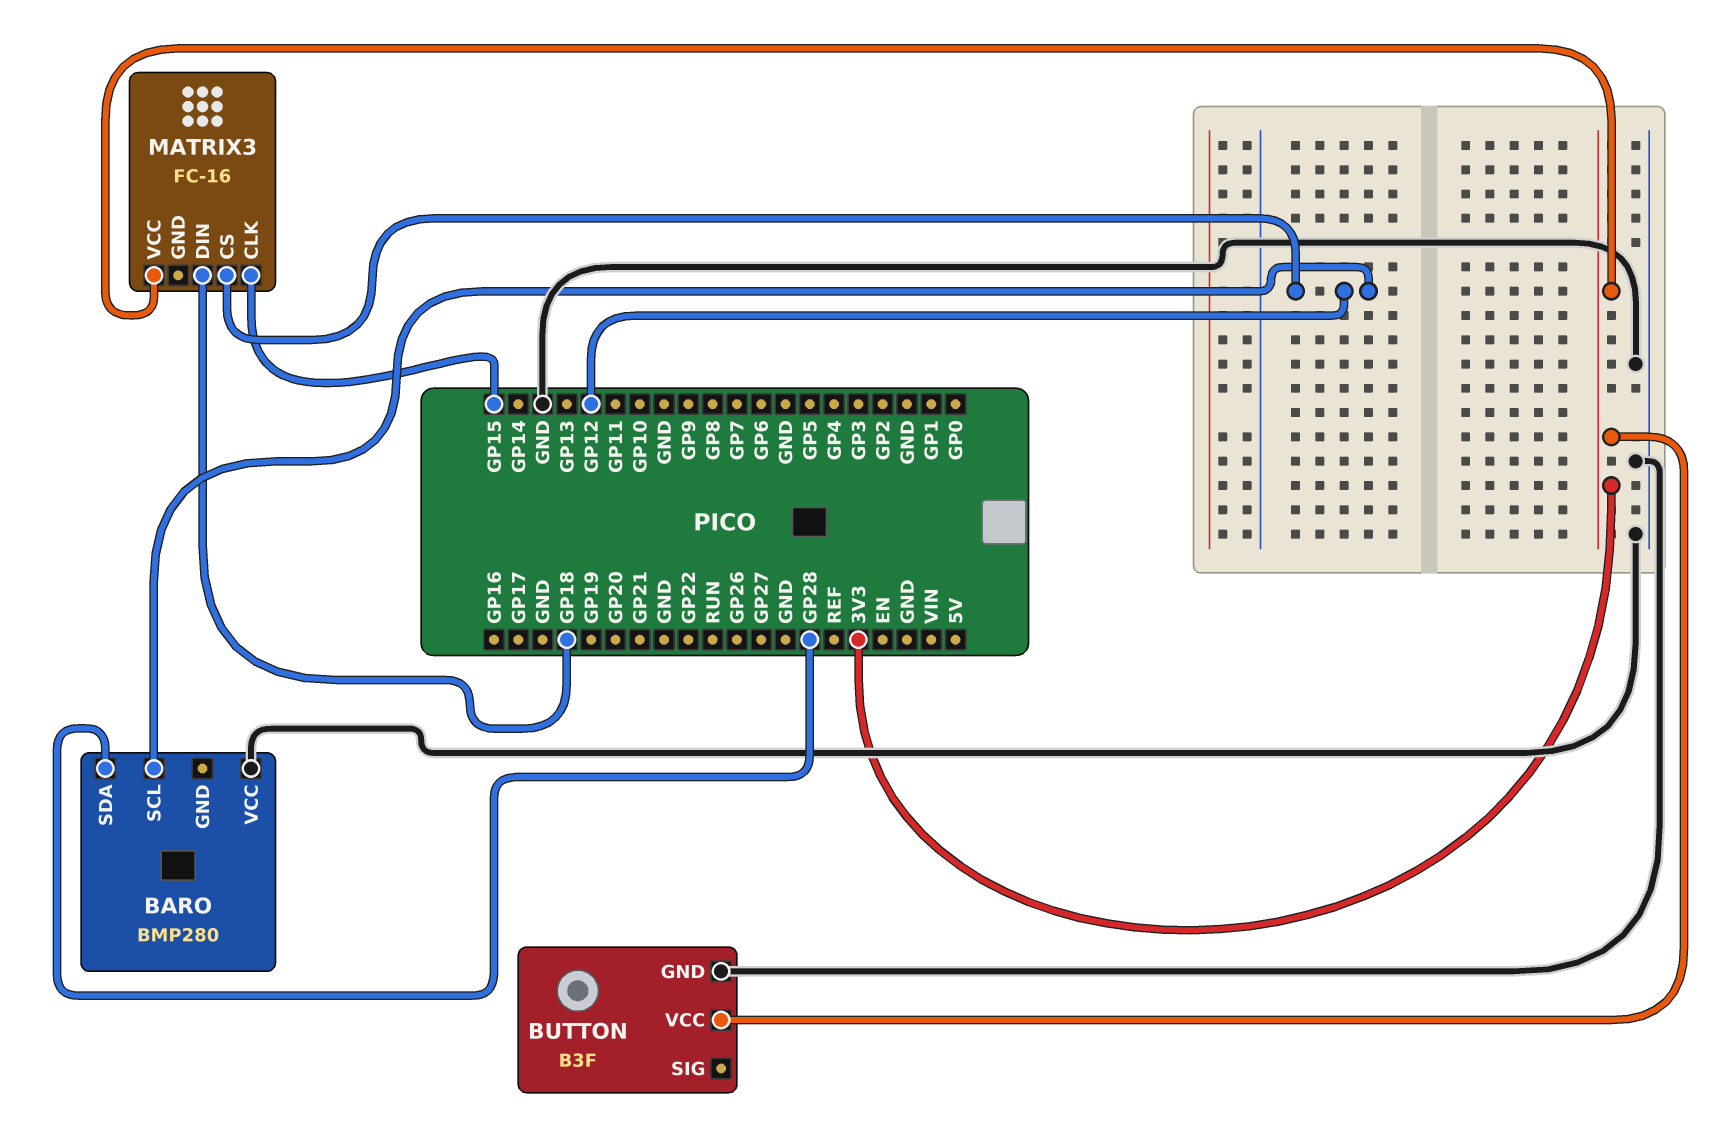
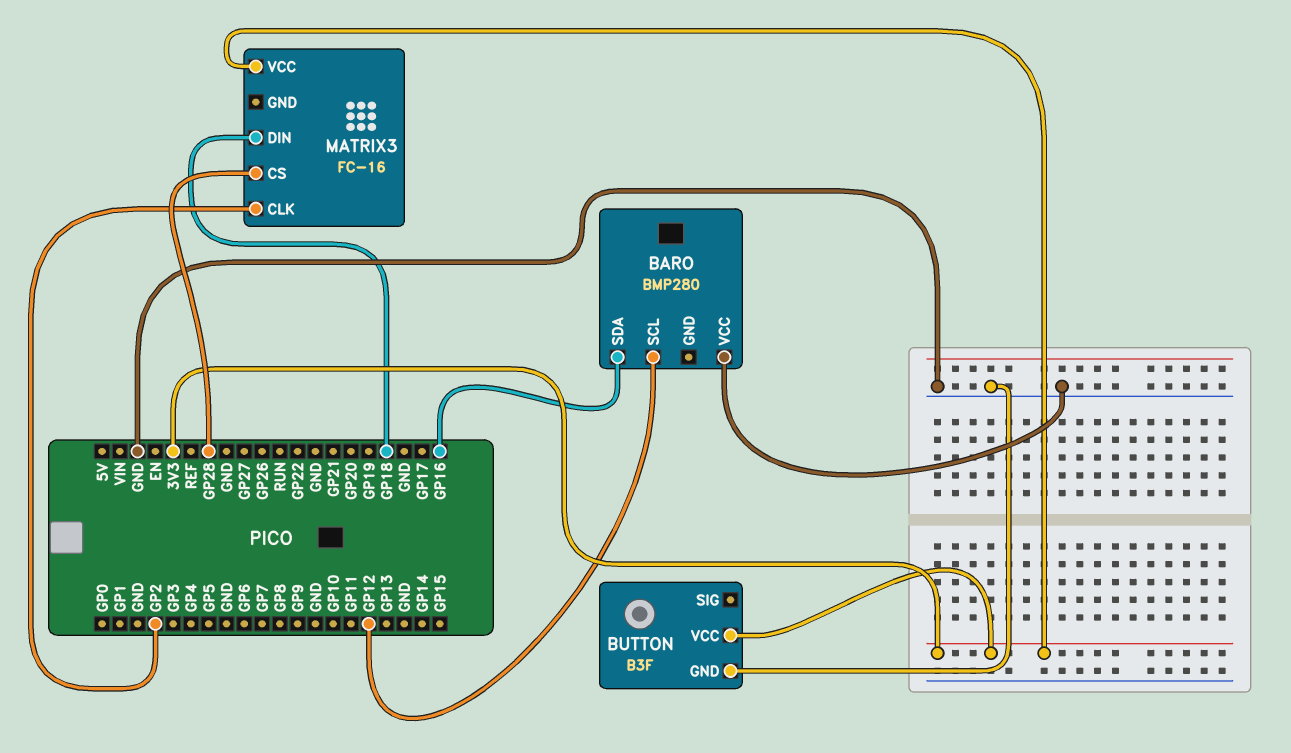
BARO pin SDA: GP28 -> GP16
MATRIX3 pin CLK: GP15 -> GP2
MATRIX3 pin CS: GP12 -> GP28

